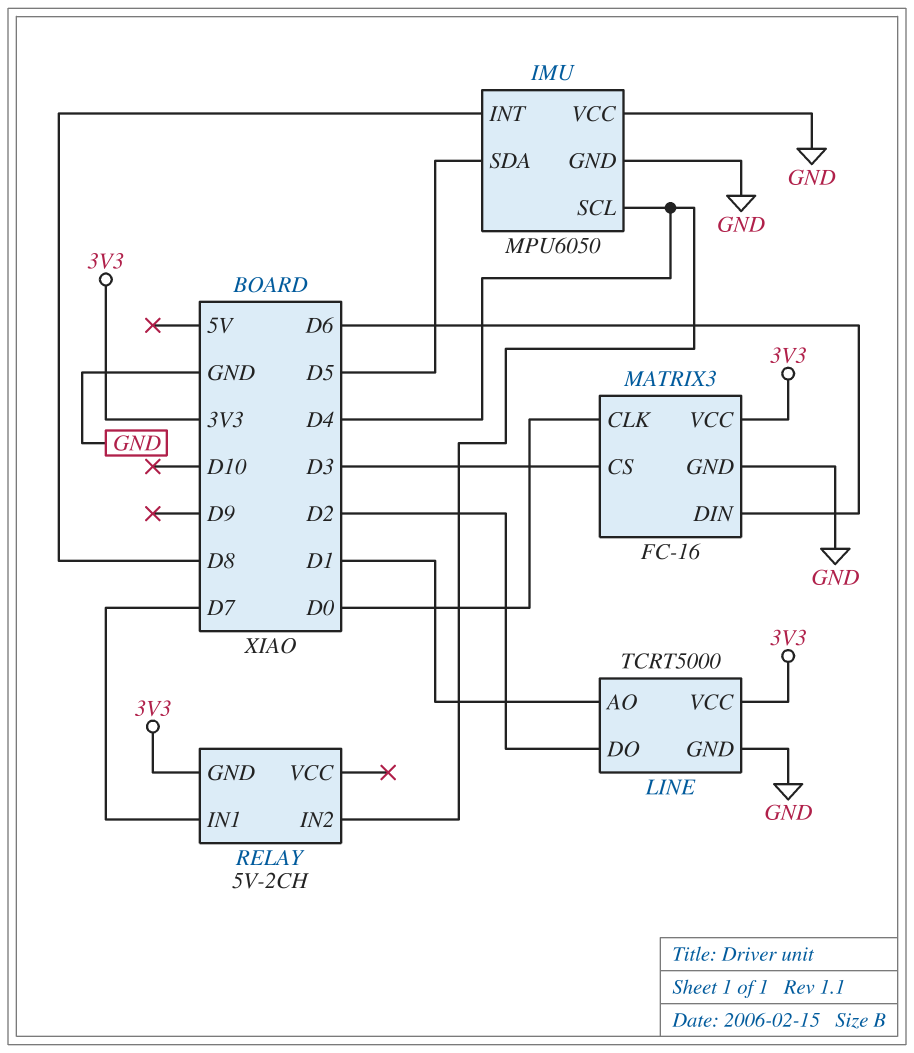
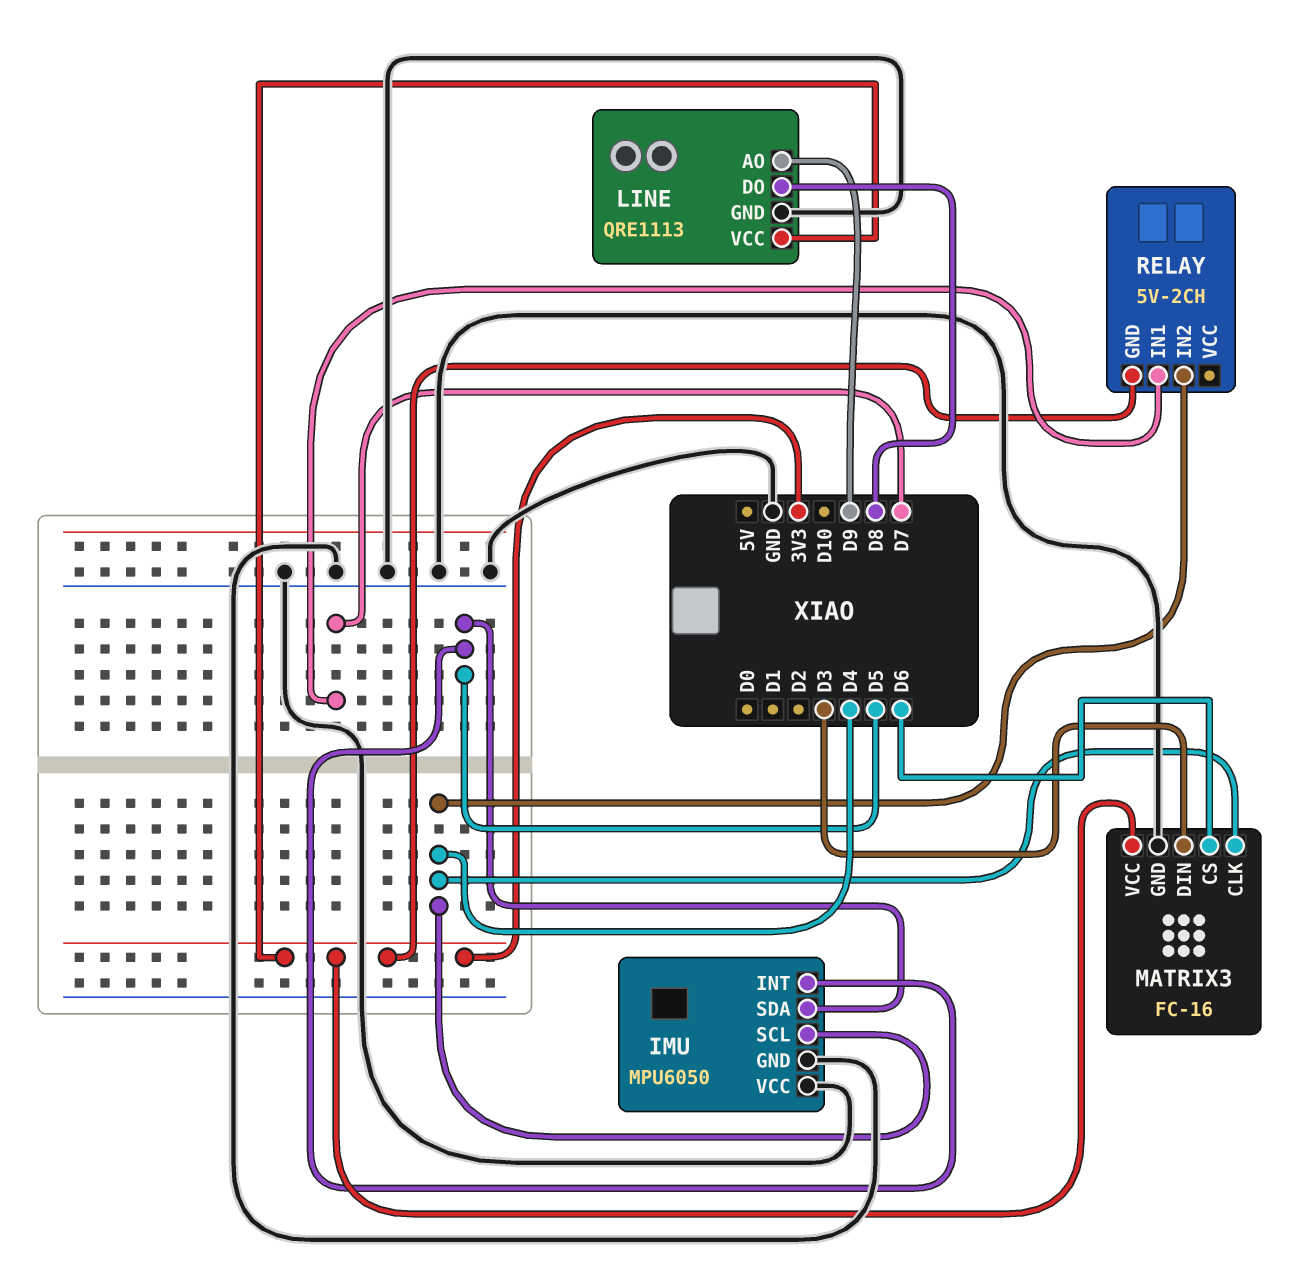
IMU pin INT: D8 -> D5
LINE: TCRT5000 -> QRE1113
LINE pin AO: D1 -> D9
LINE pin DO: D2 -> D8
MATRIX3 pin CLK: D0 -> D4
MATRIX3 pin CS: D3 -> D6
MATRIX3 pin DIN: D6 -> D3

